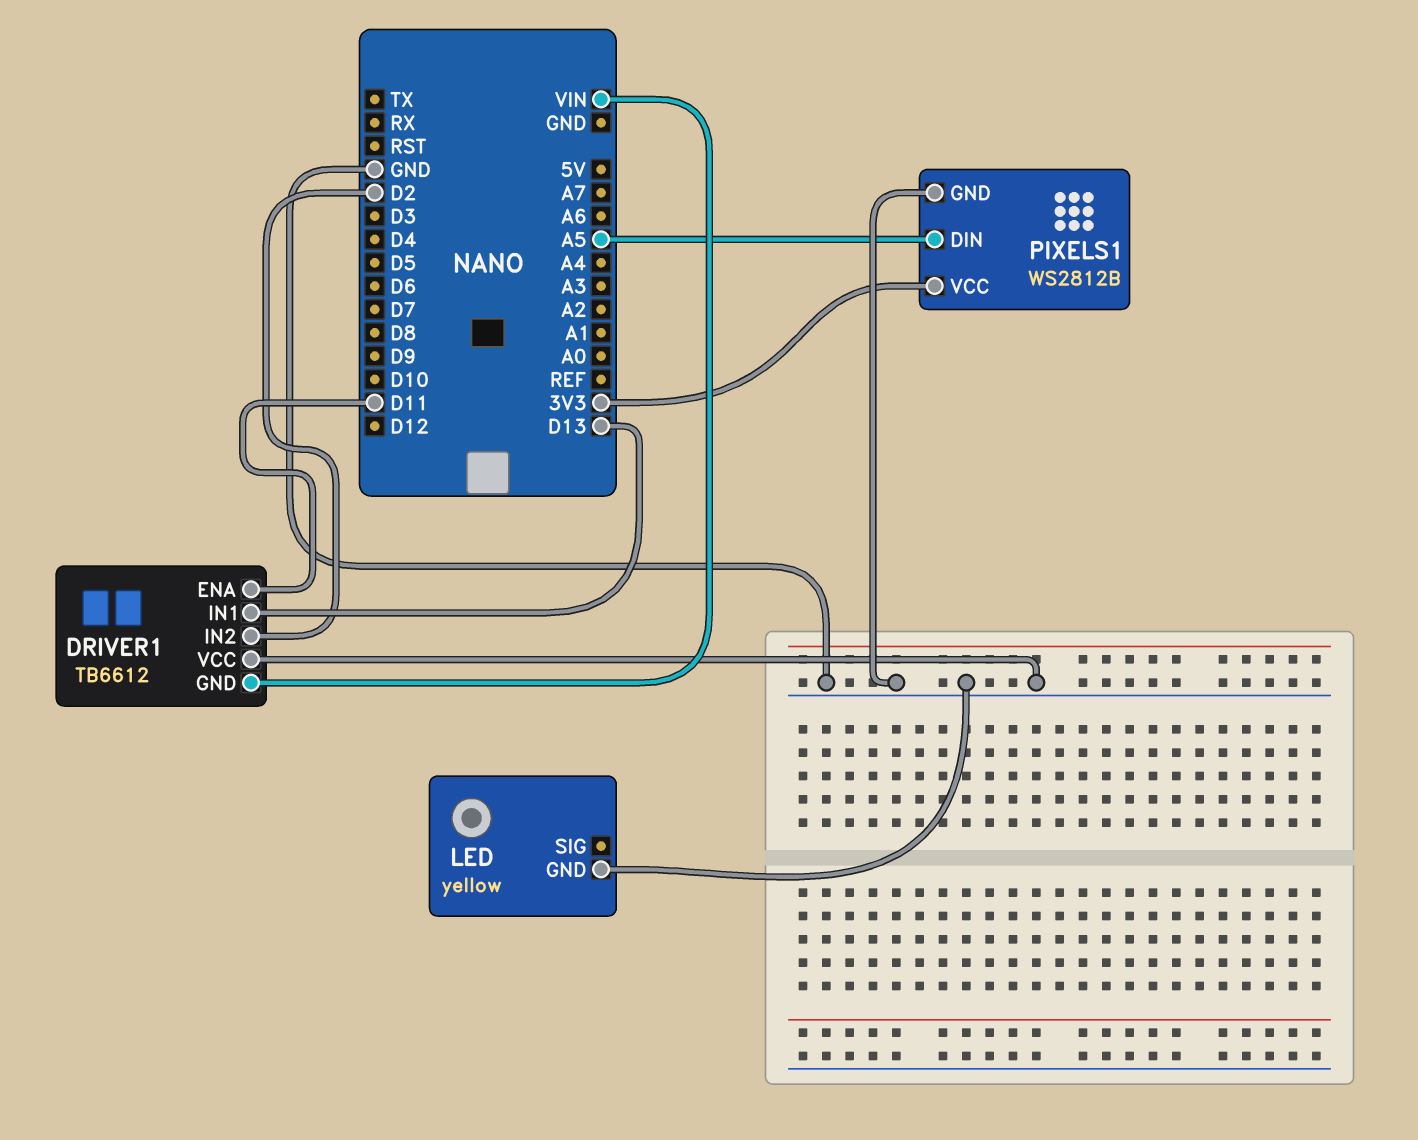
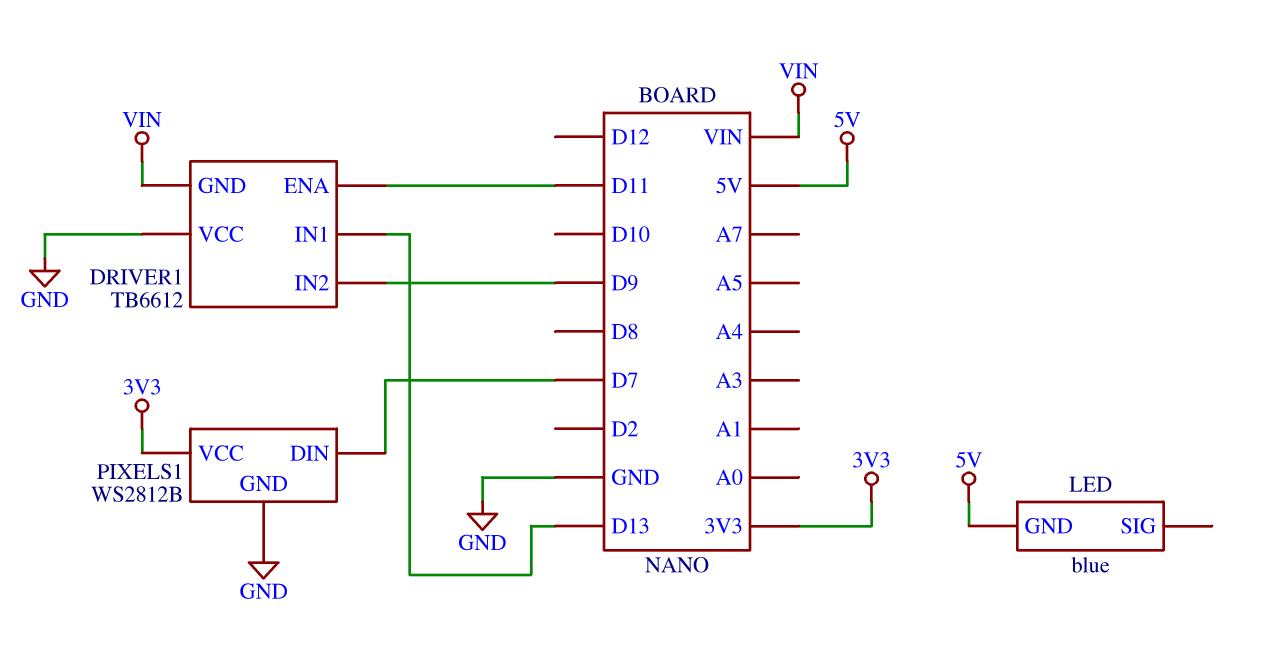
DRIVER1 pin IN2: D2 -> D9
LED: yellow -> blue
LED pin GND: GND -> 5V
PIXELS1 pin DIN: A5 -> D7

